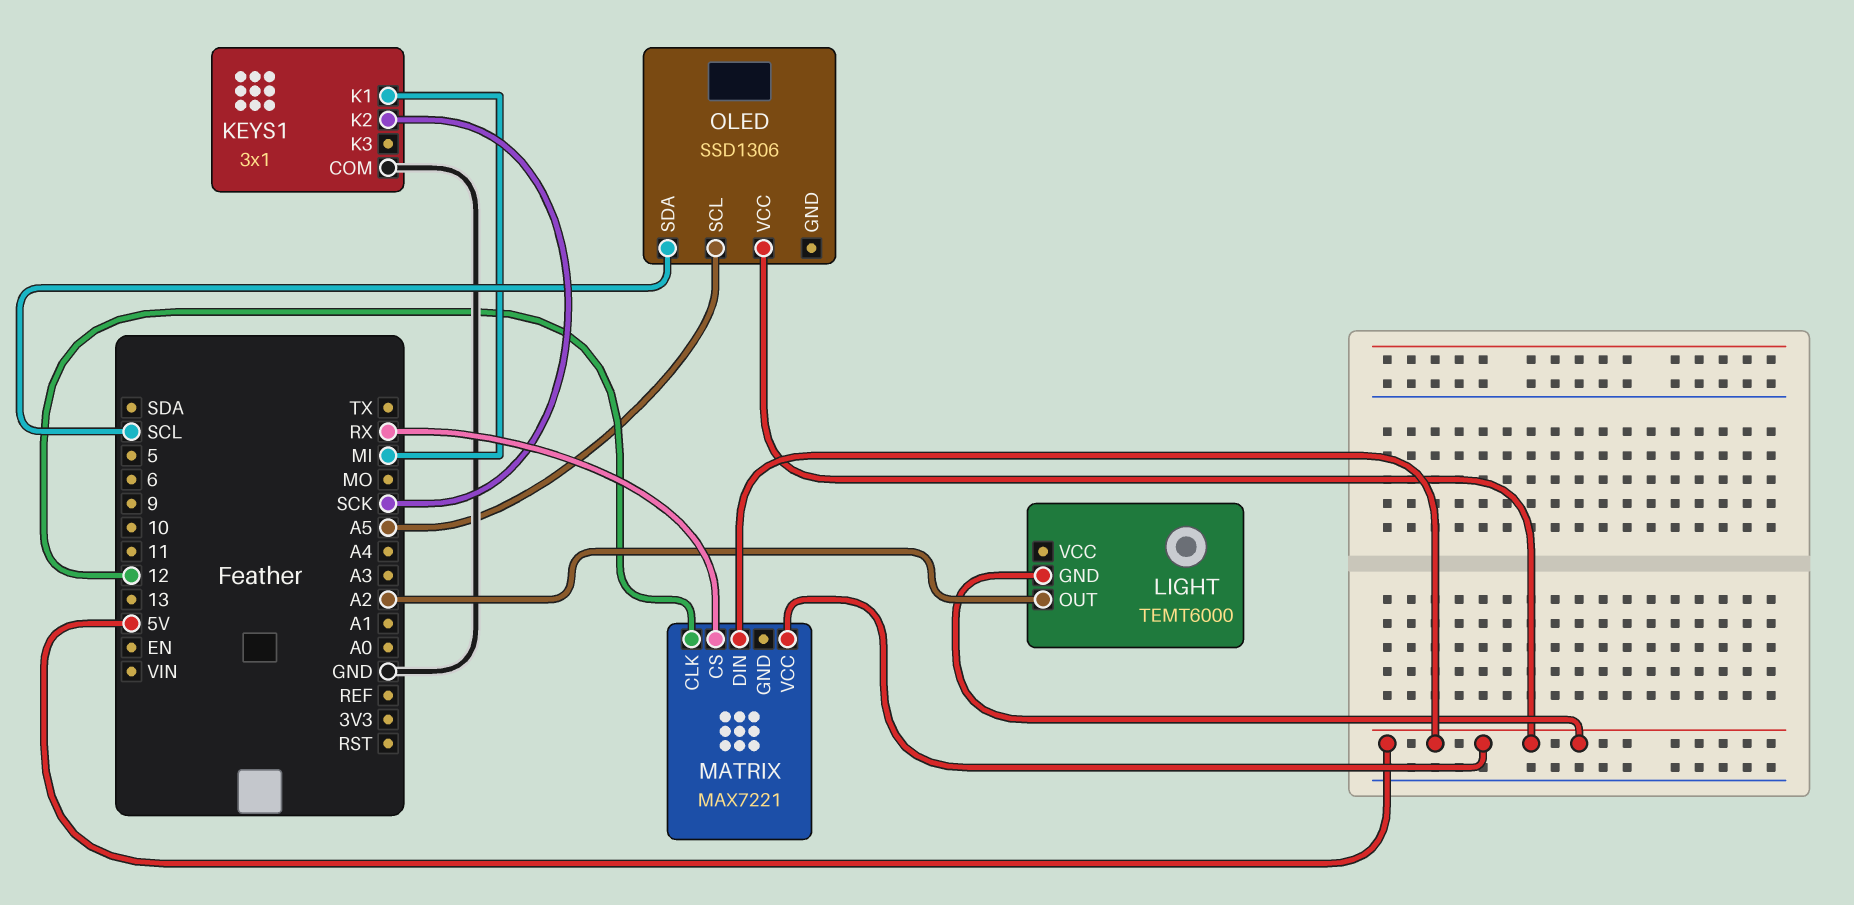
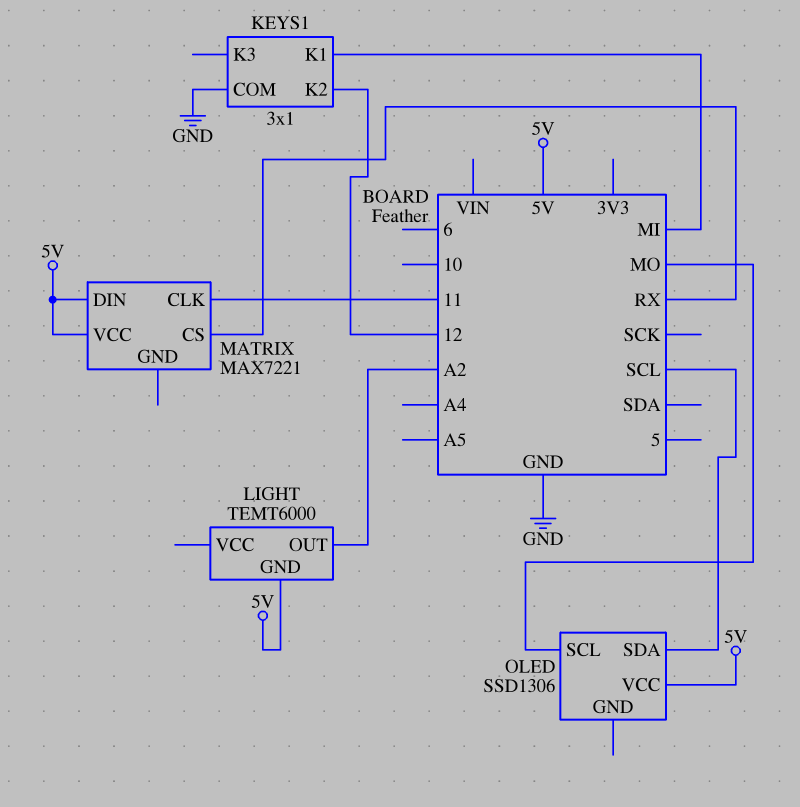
KEYS1 pin K2: SCK -> 12
MATRIX pin CLK: 12 -> 11
OLED pin SCL: A5 -> MO

